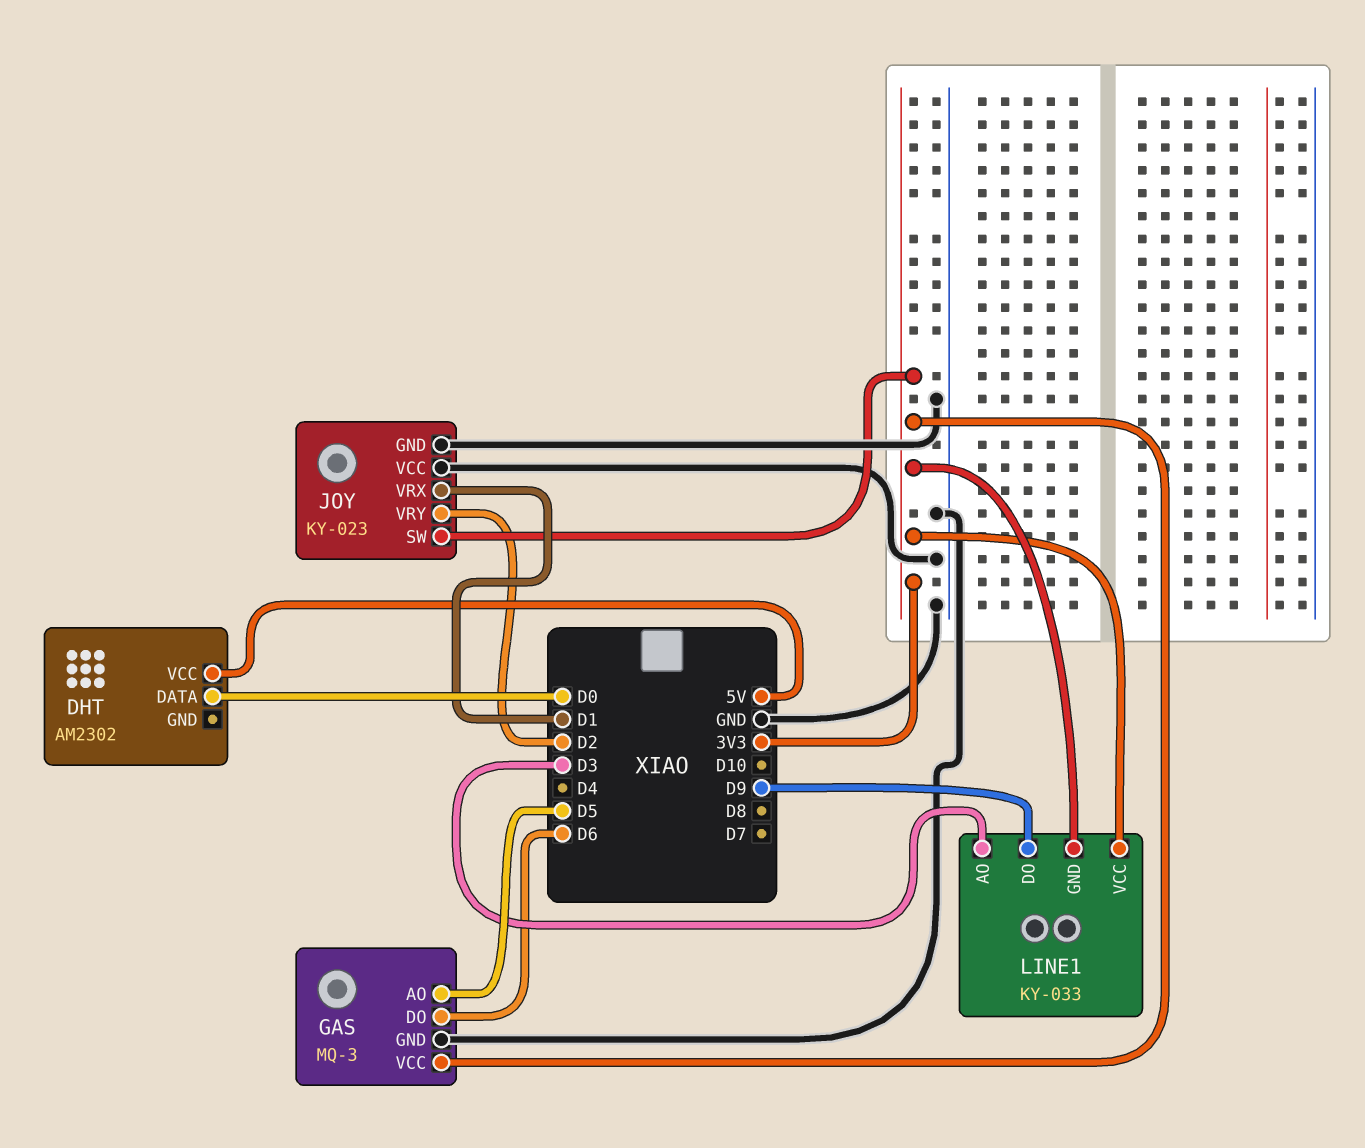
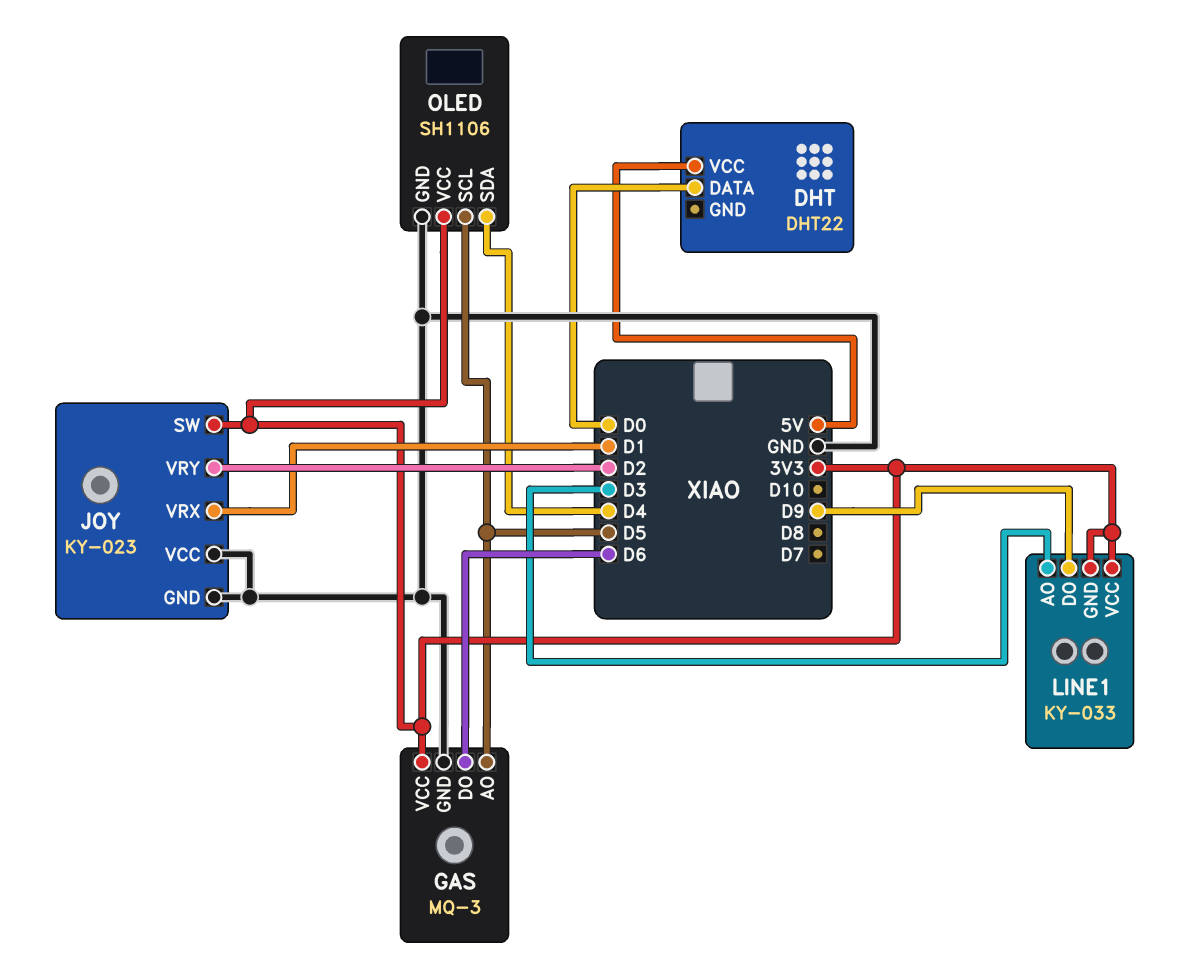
DHT: AM2302 -> DHT22
OLED: none -> SH1106
OLED pin GND: none -> GND
OLED pin SCL: none -> D5
OLED pin SDA: none -> D4
OLED pin VCC: none -> 3V3

